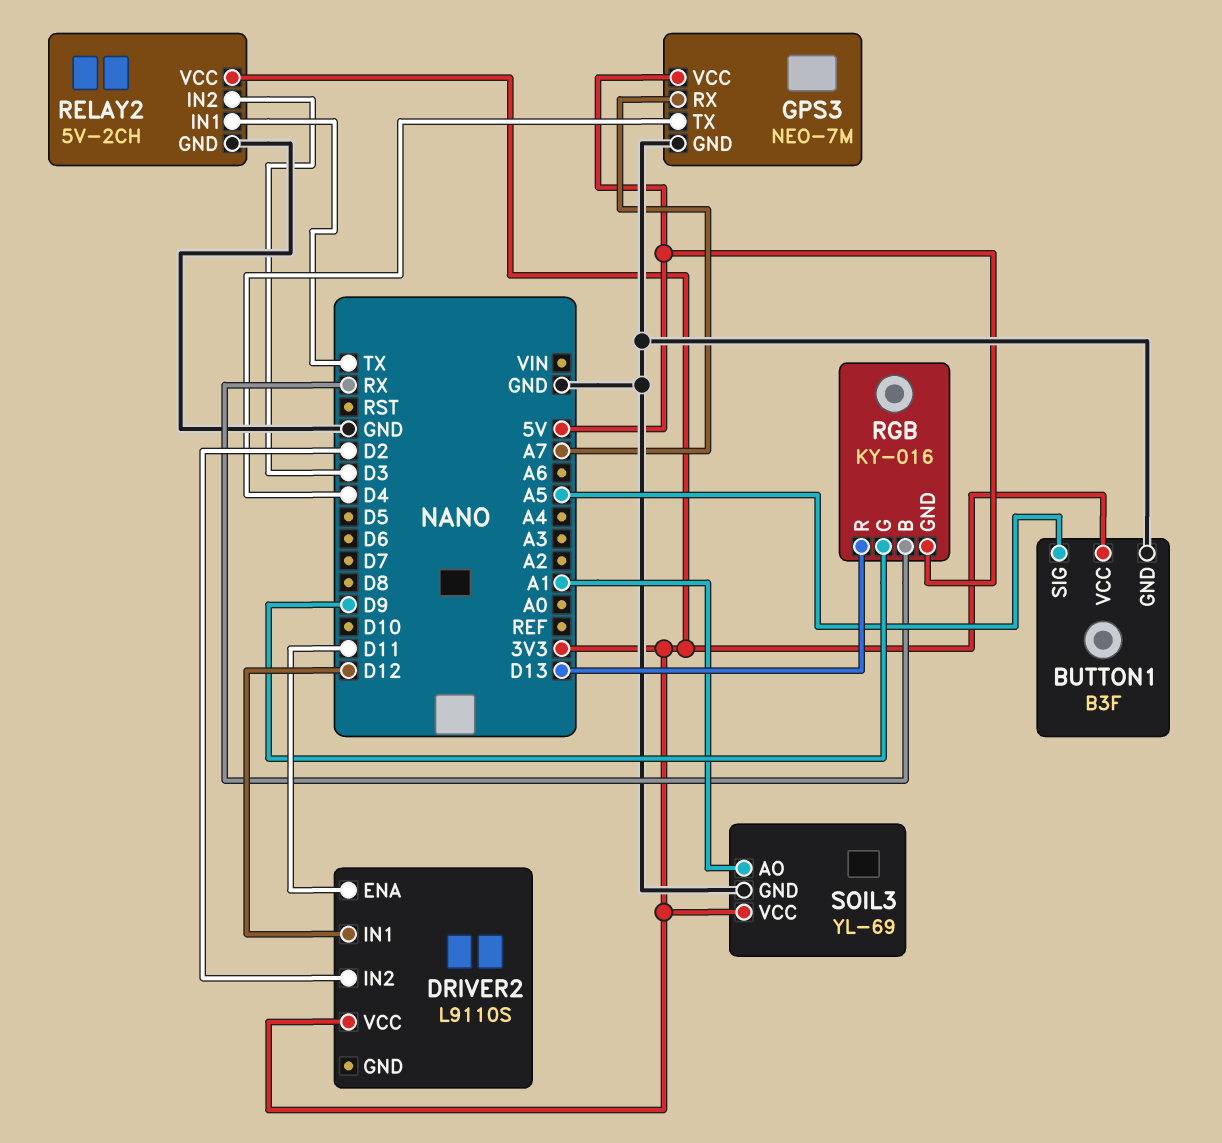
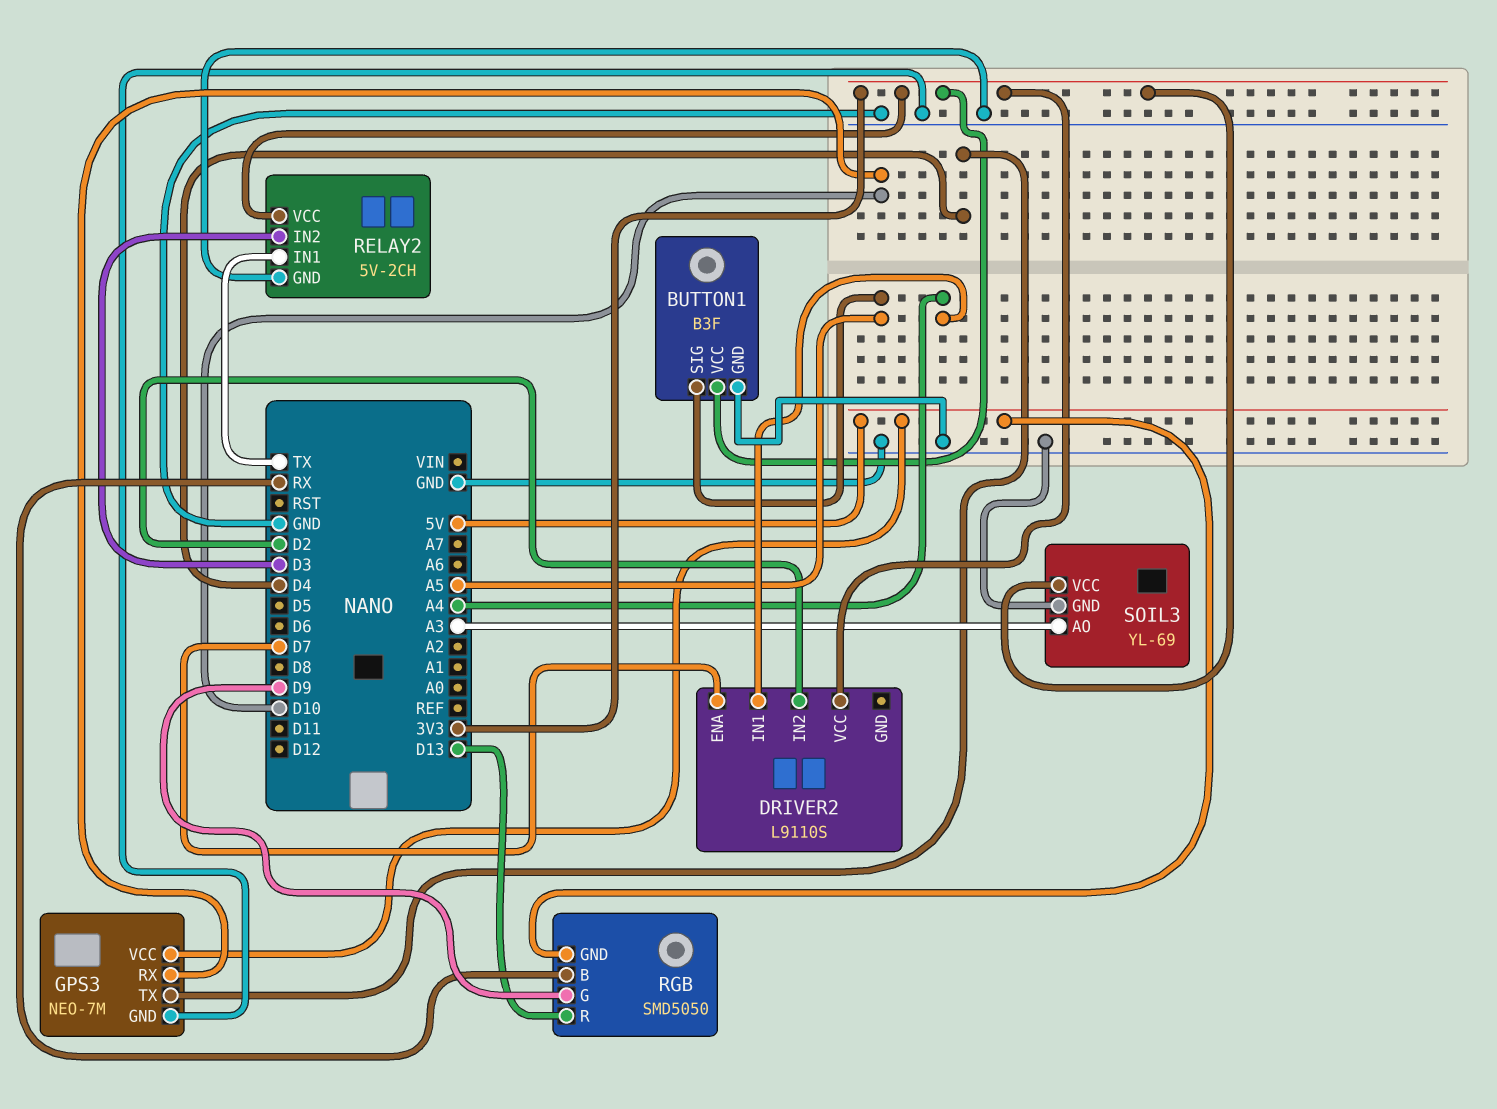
DRIVER2 pin ENA: D11 -> D7
DRIVER2 pin IN1: D12 -> A4
GPS3 pin RX: A7 -> D10
RGB: KY-016 -> SMD5050
SOIL3 pin AO: A1 -> A3

